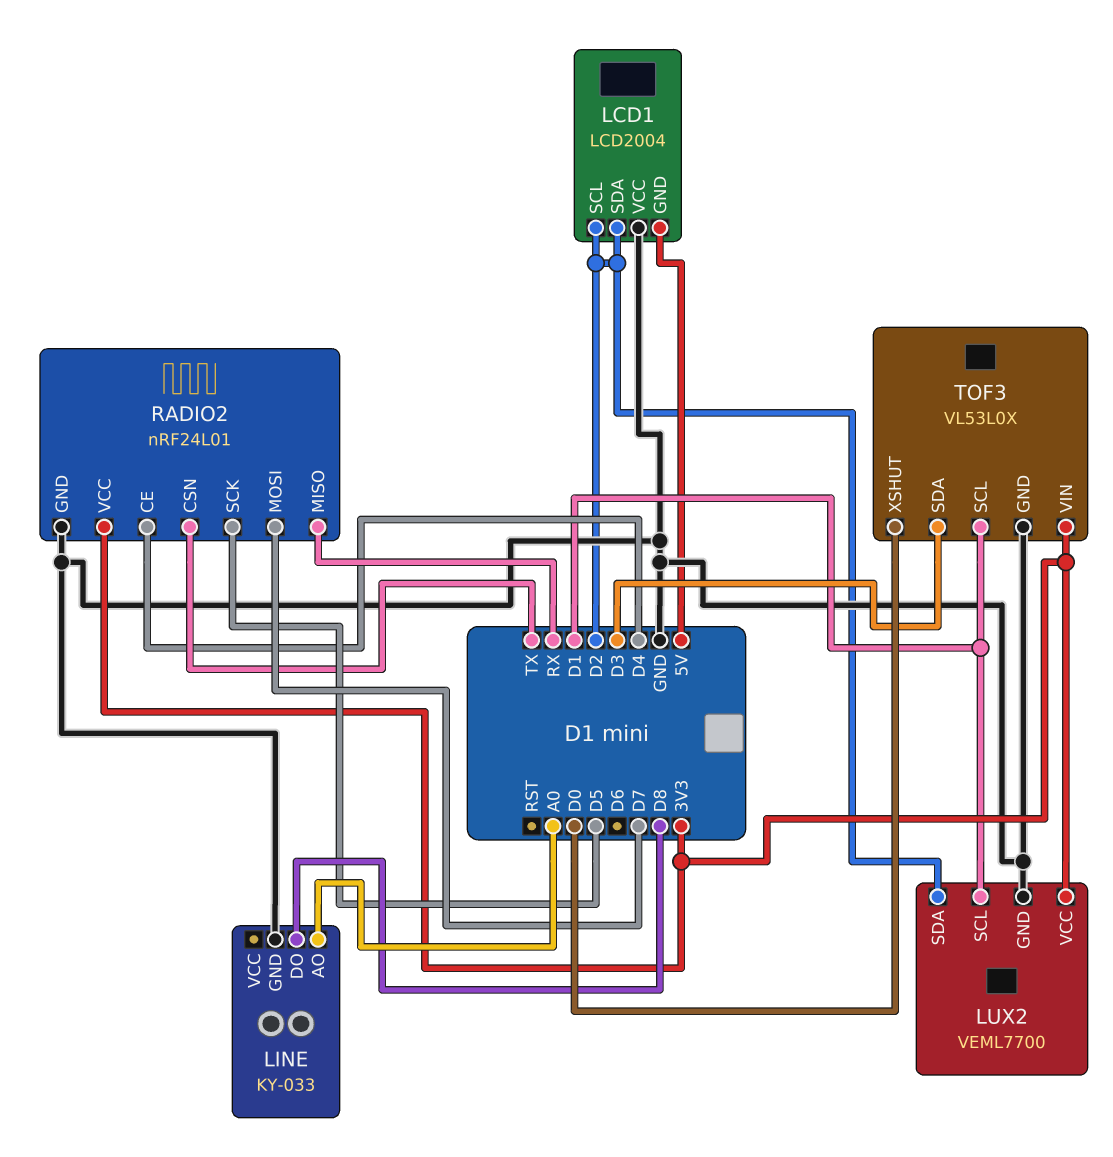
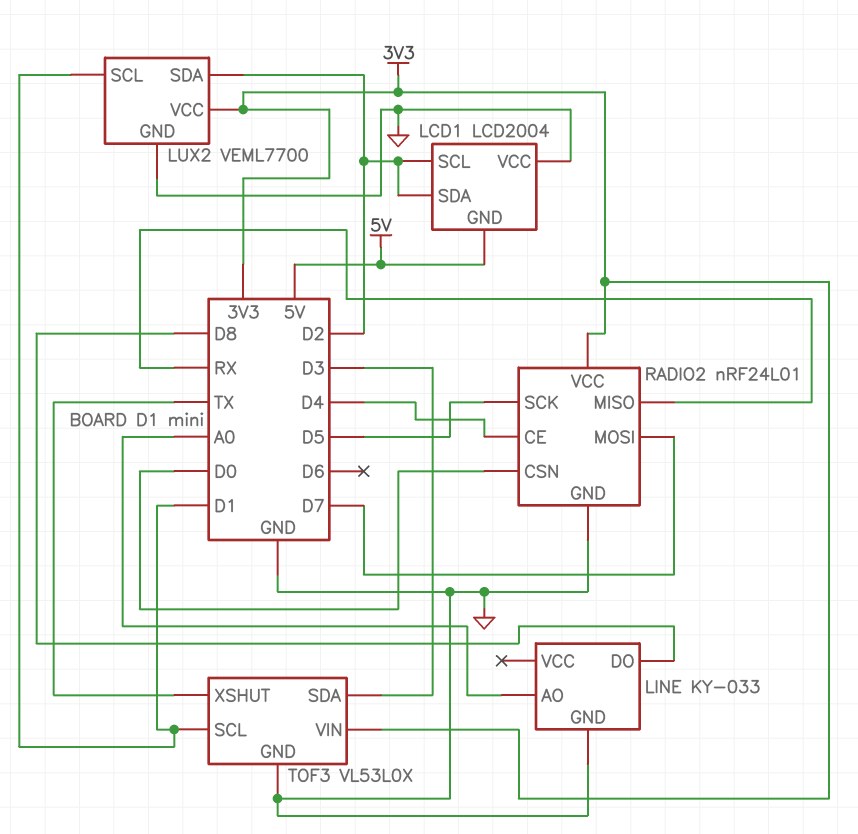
RADIO2 pin CSN: TX -> D0
TOF3 pin XSHUT: D0 -> TX

